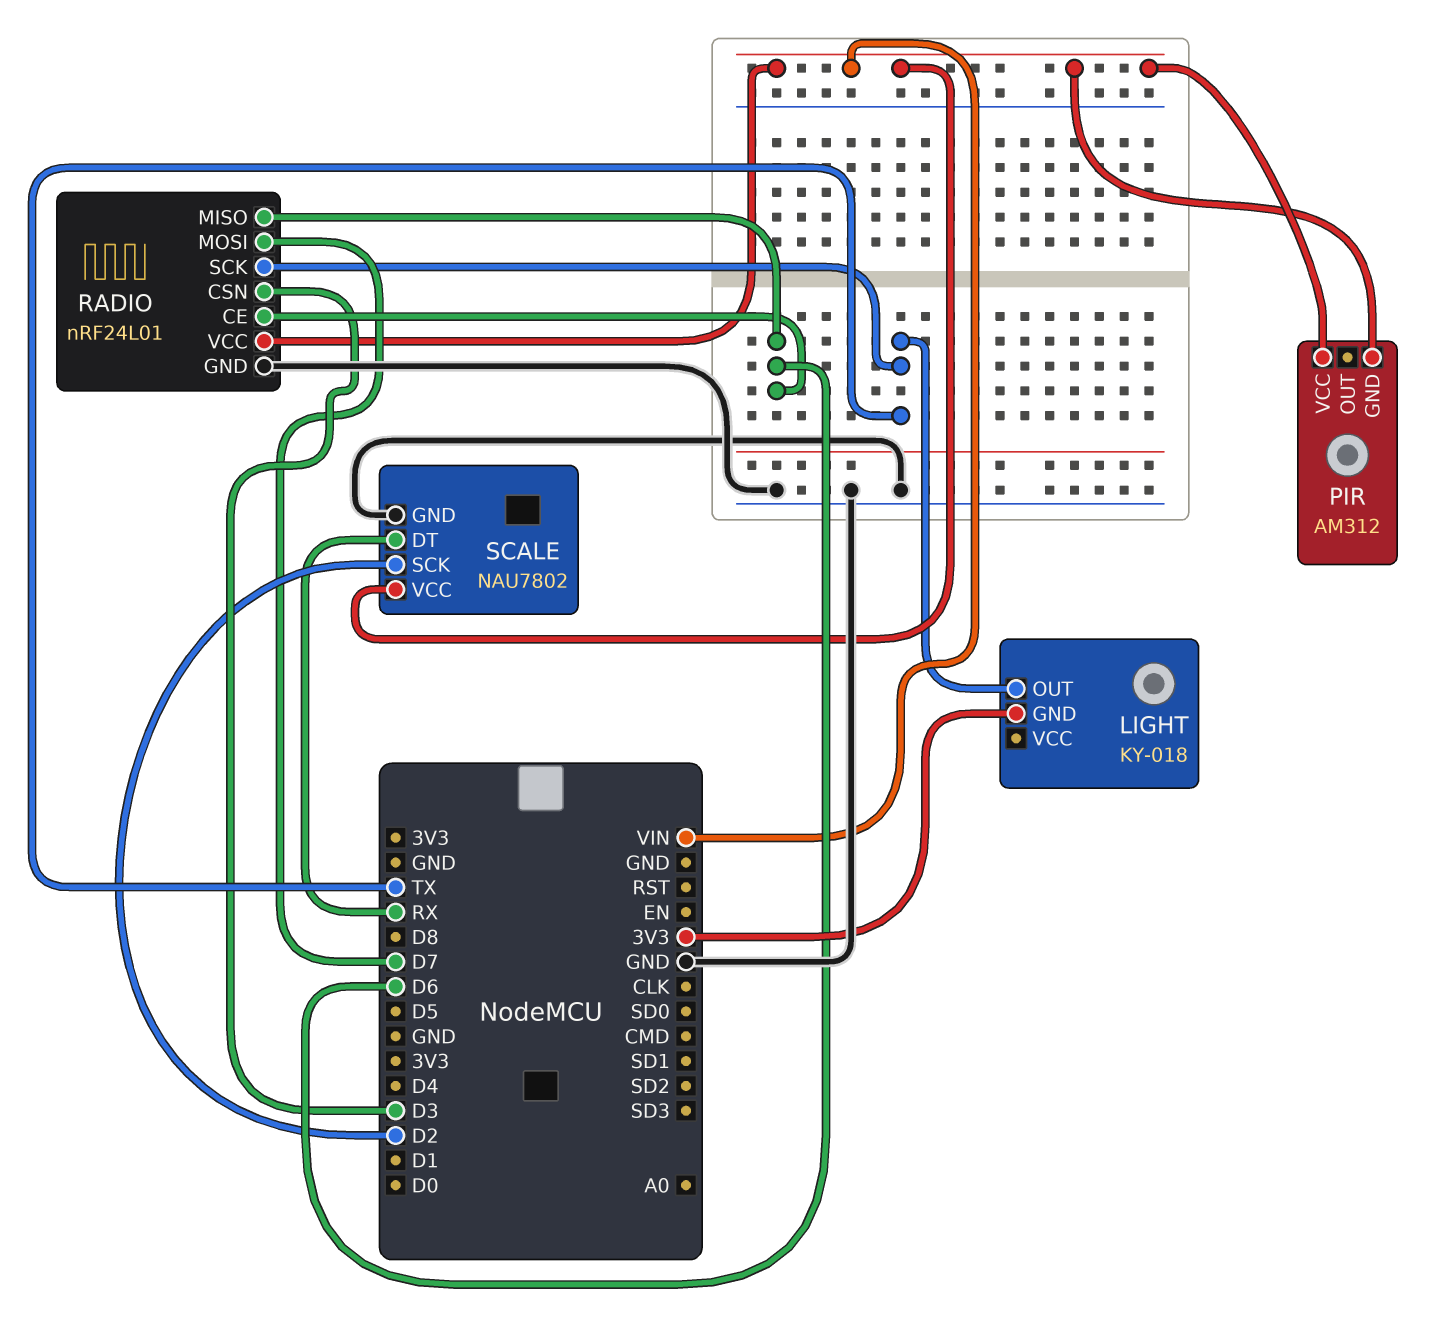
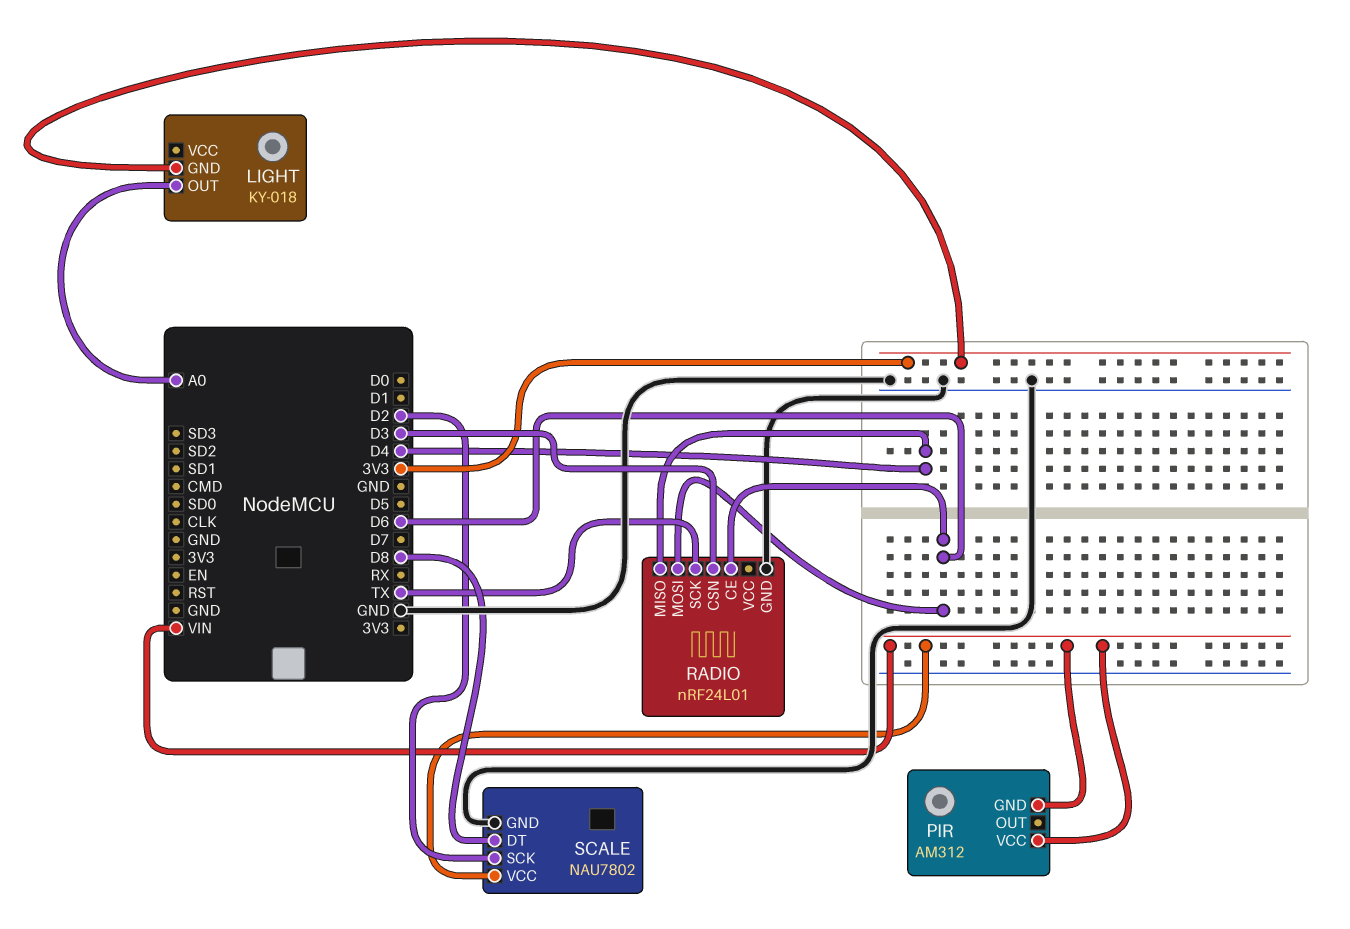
LIGHT pin OUT: TX -> A0
RADIO pin MISO: D6 -> D4
RADIO pin MOSI: D7 -> D6
RADIO pin VCC: VIN -> none
SCALE pin DT: RX -> D8

